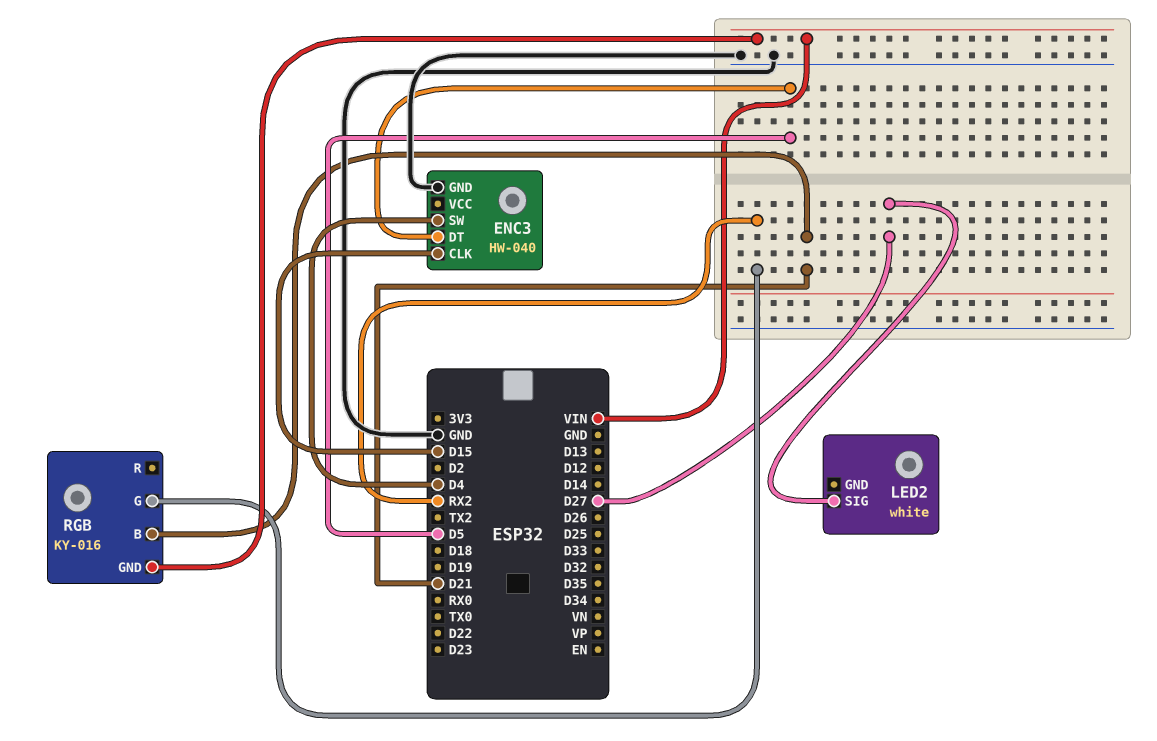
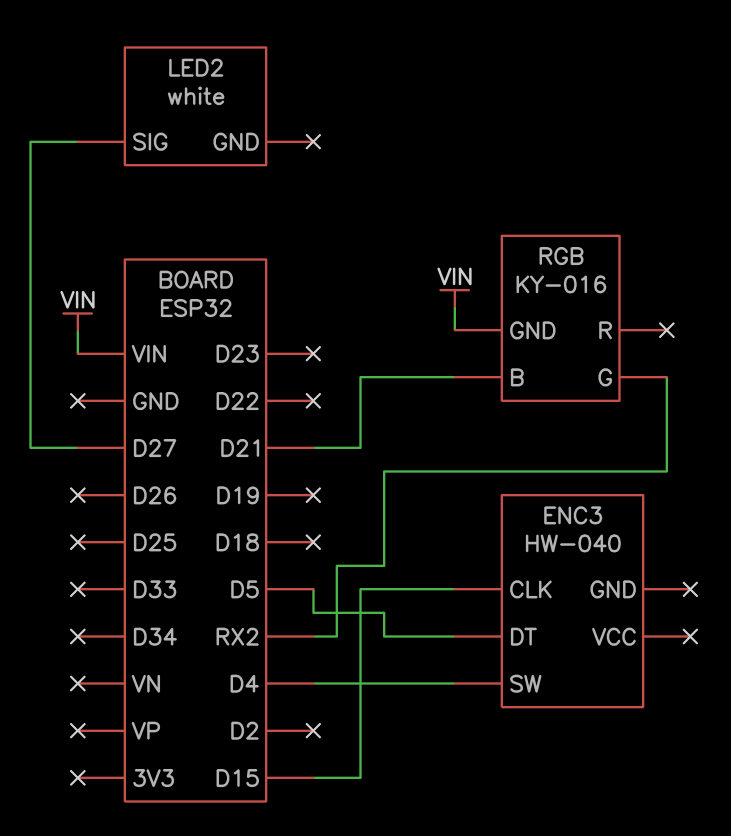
ENC3 pin GND: GND -> none

